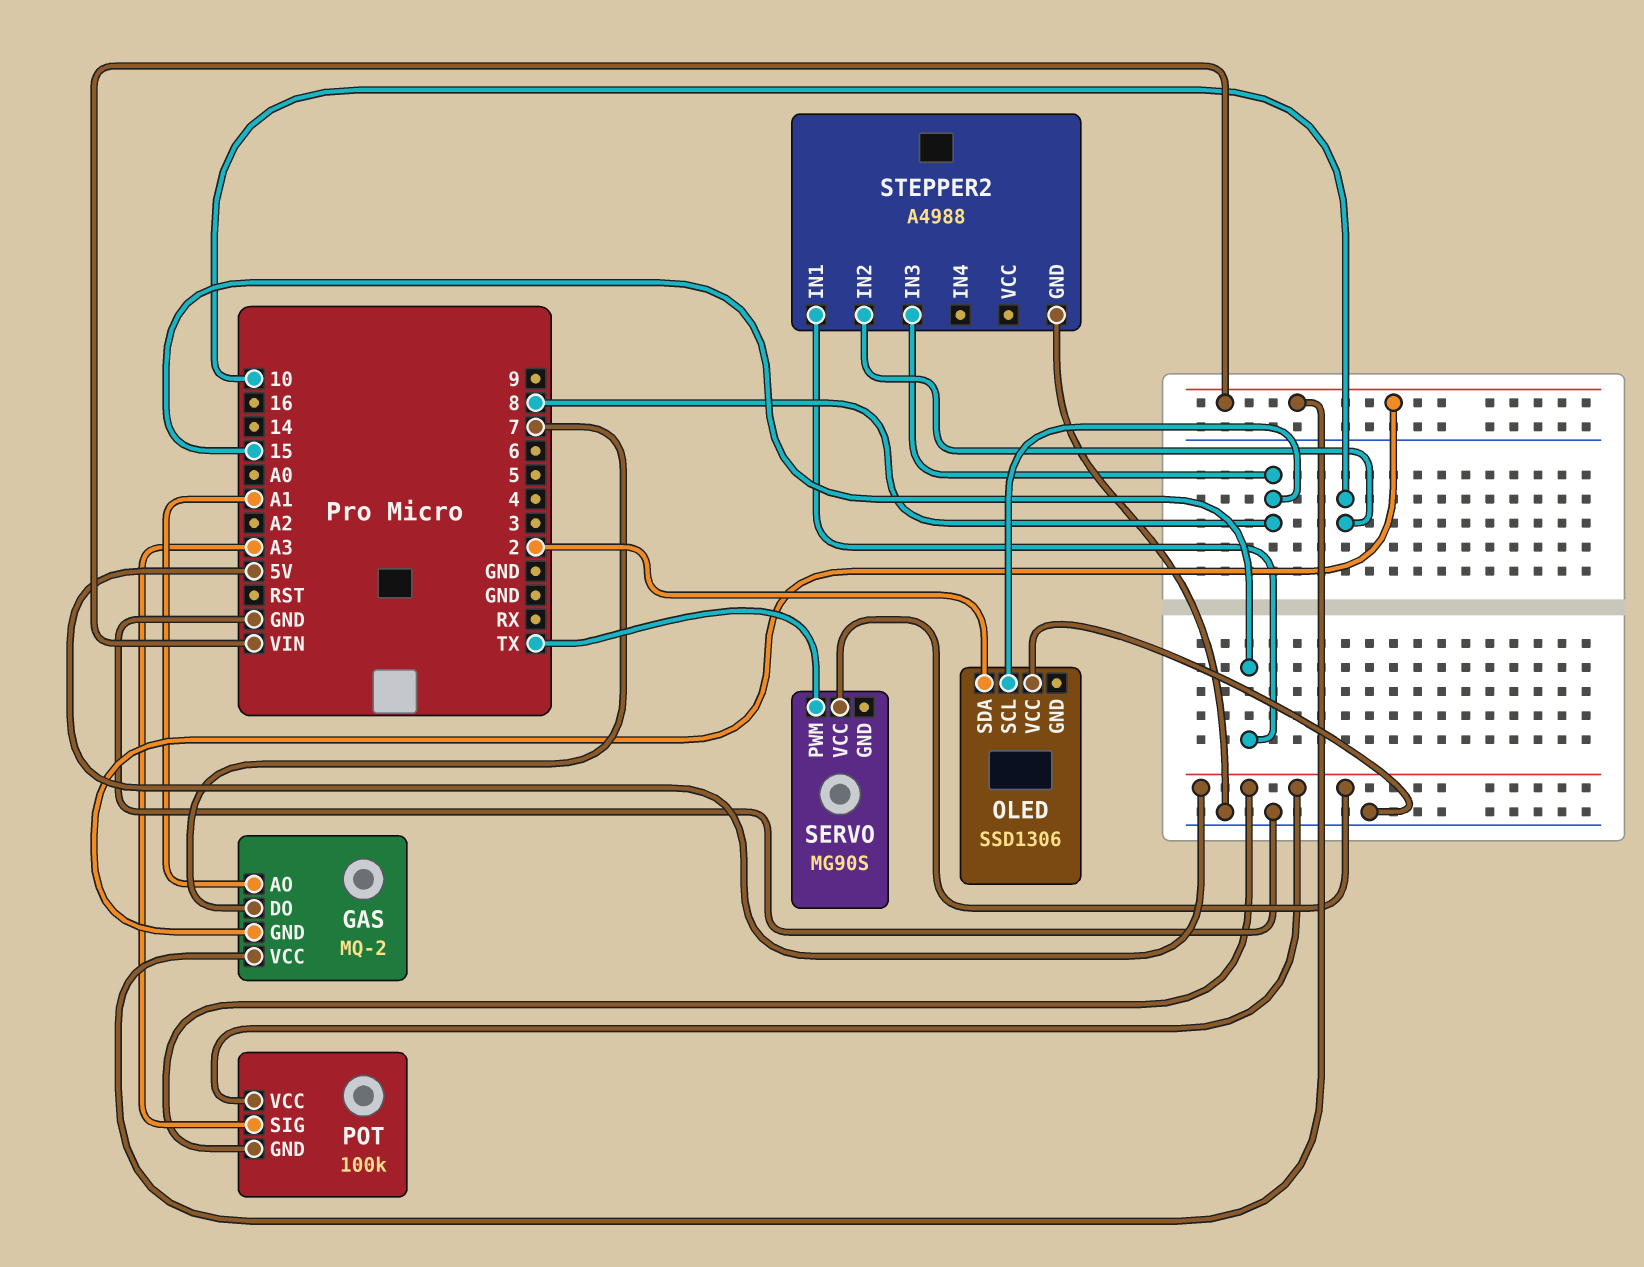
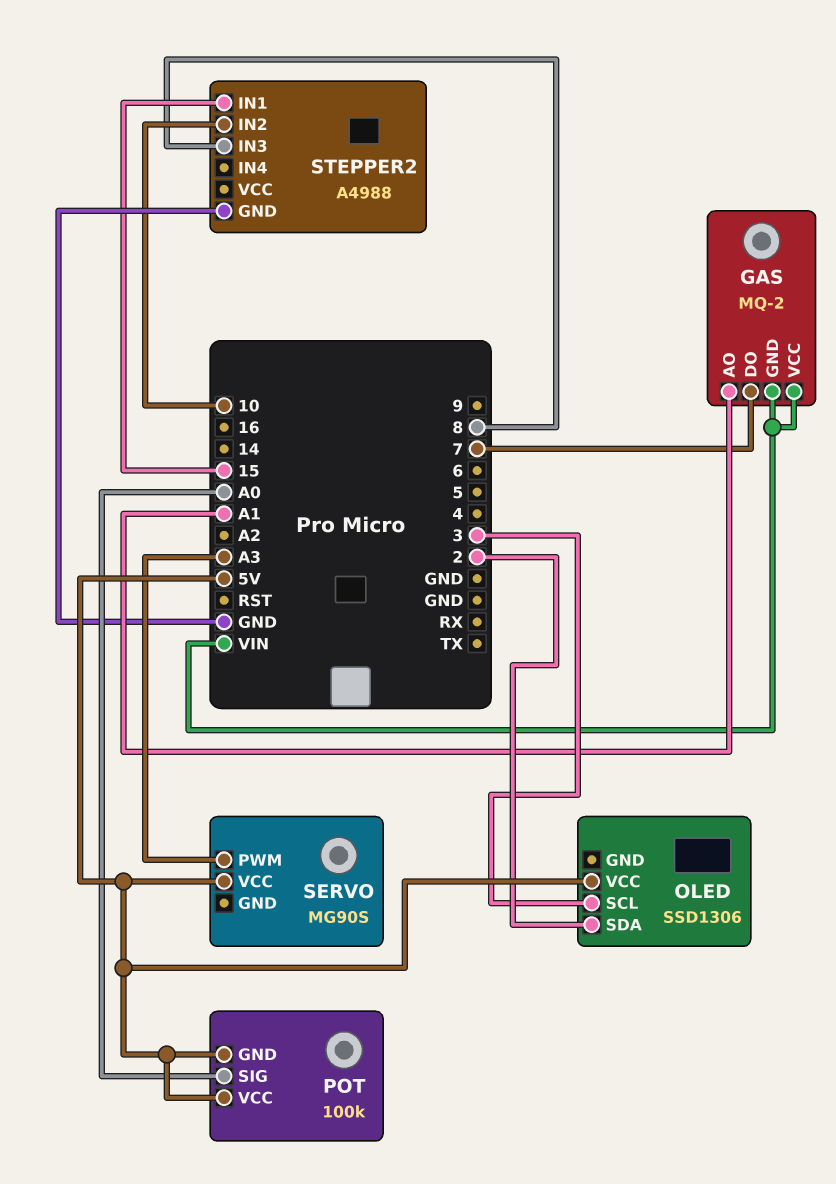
OLED pin SCL: 8 -> 3
OLED pin VCC: GND -> 5V
POT pin SIG: A3 -> A0
SERVO pin PWM: TX -> A3

